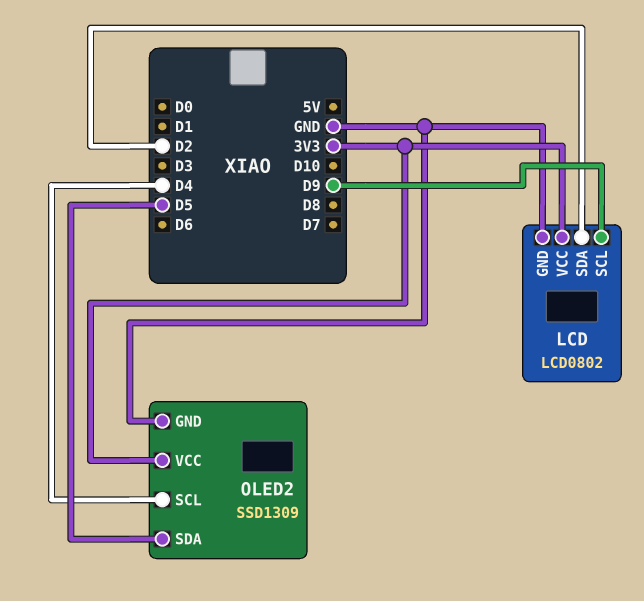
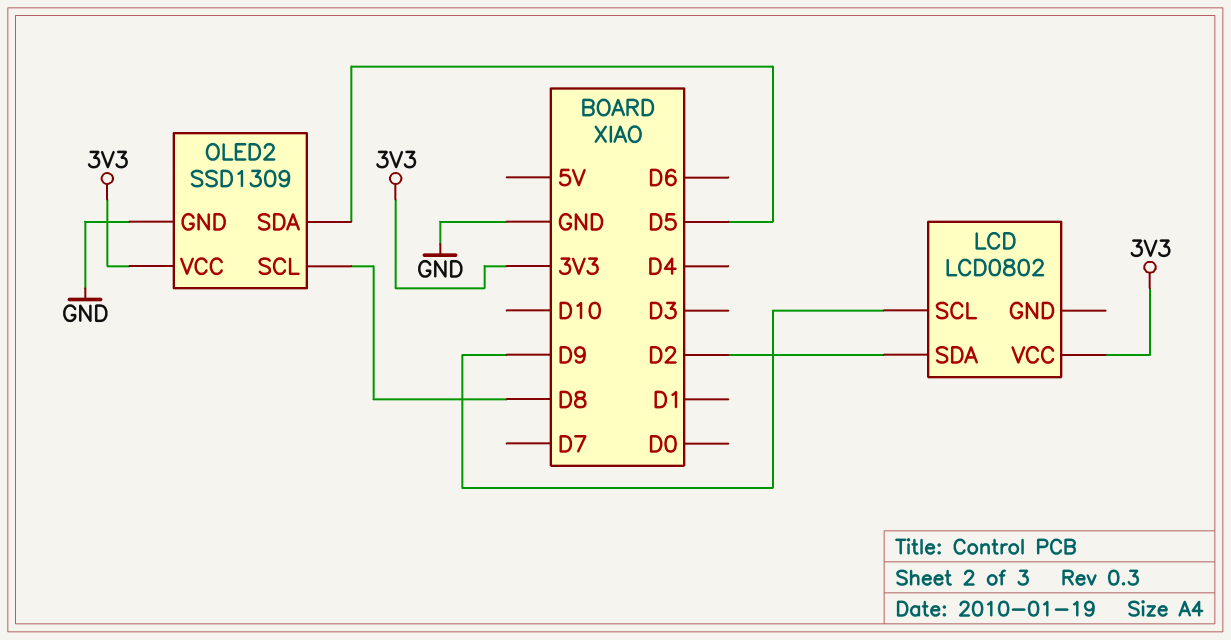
LCD pin GND: GND -> none
OLED2 pin SCL: D4 -> D8

